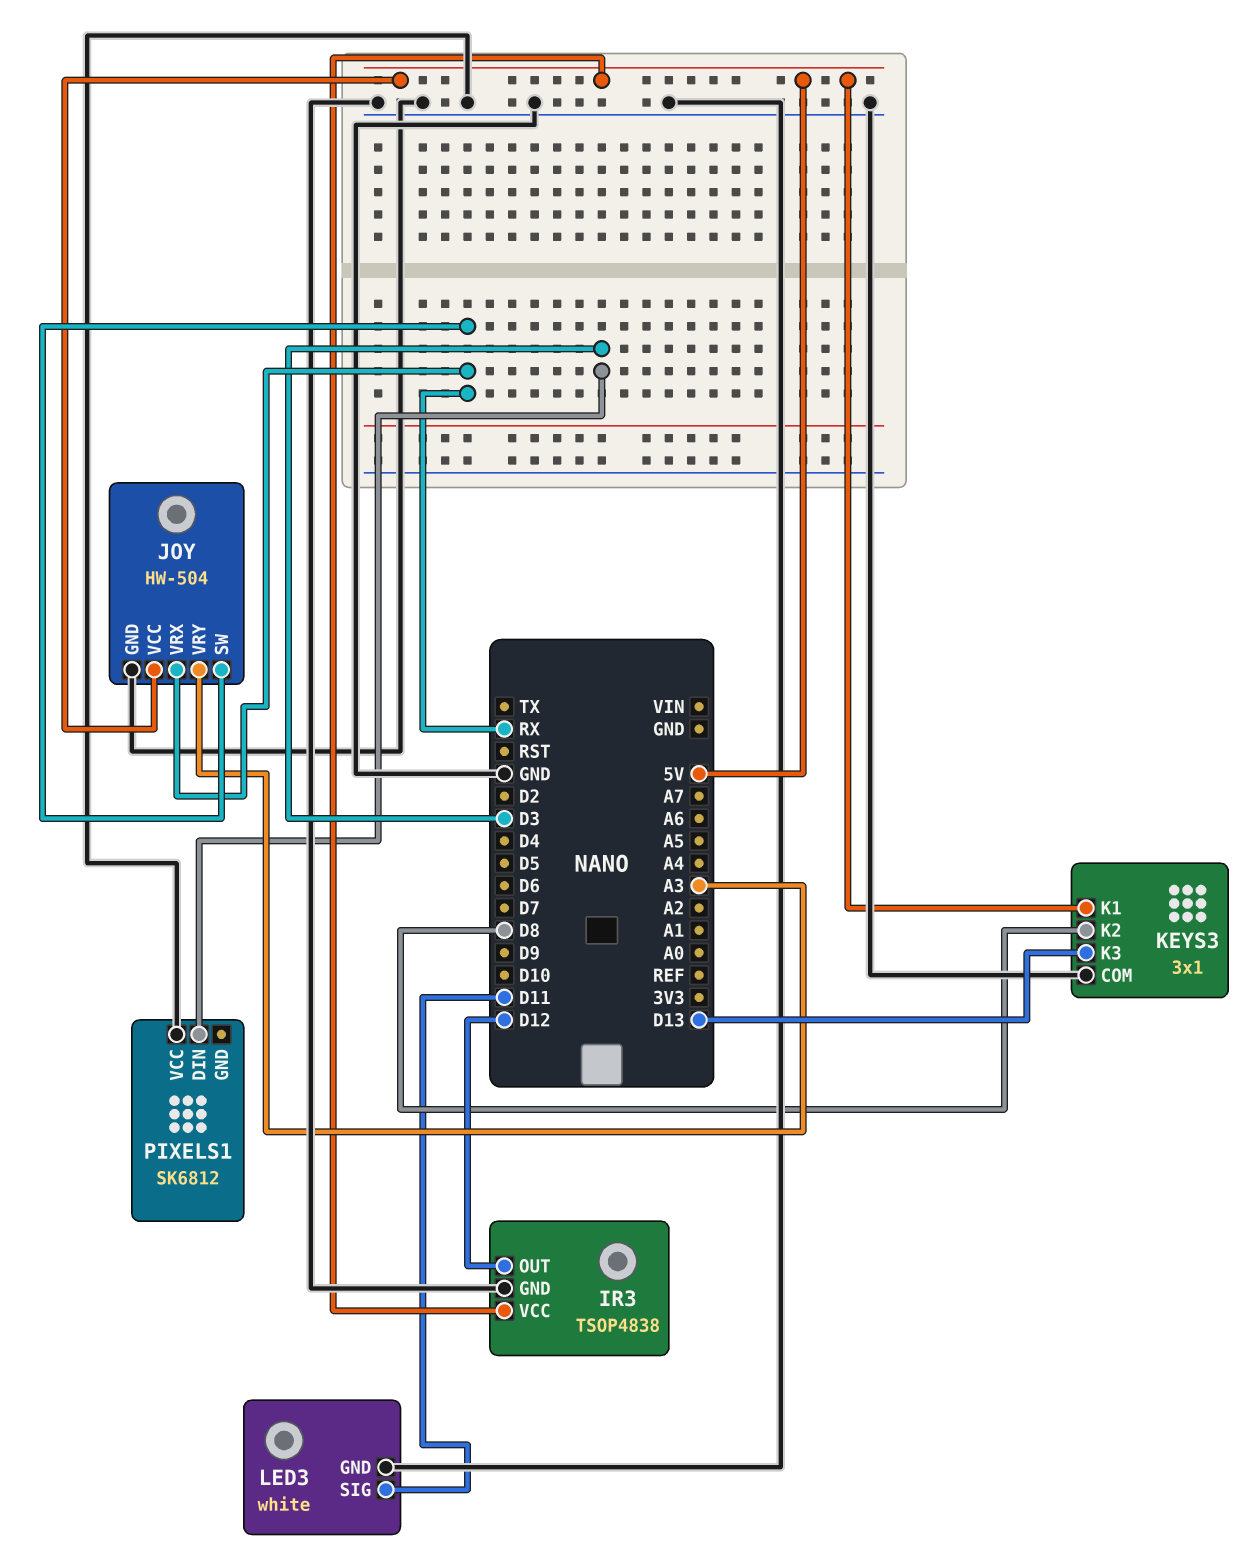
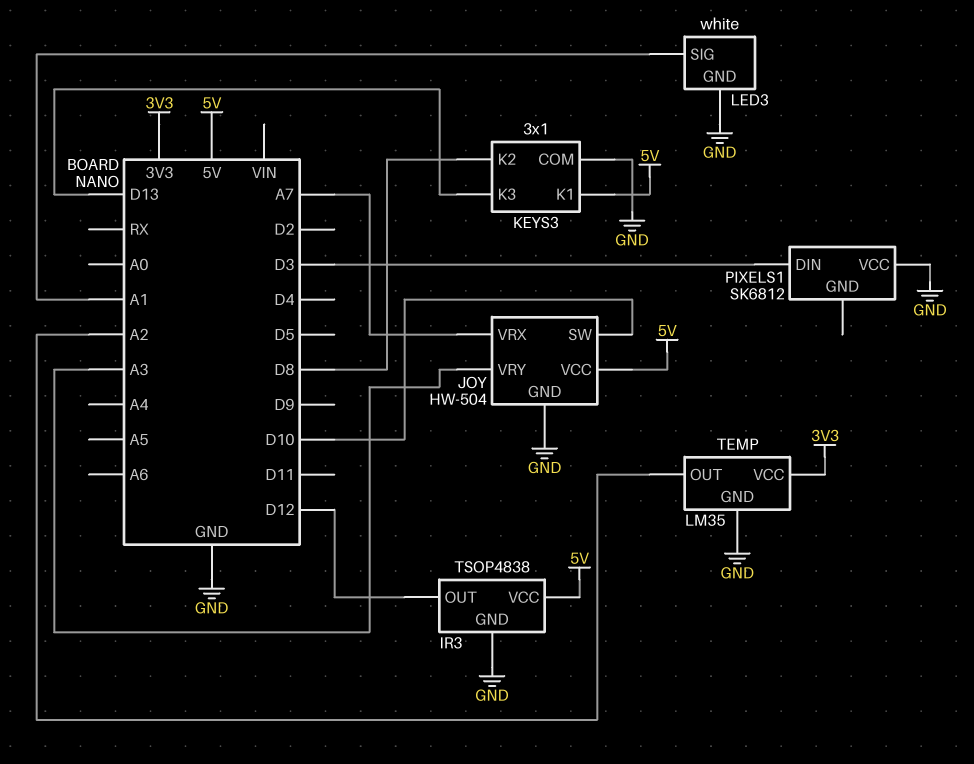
JOY pin SW: RX -> D10
JOY pin VRX: RX -> A7
LED3 pin SIG: D11 -> A1
TEMP: none -> LM35
TEMP pin GND: none -> GND
TEMP pin OUT: none -> A2
TEMP pin VCC: none -> 3V3

